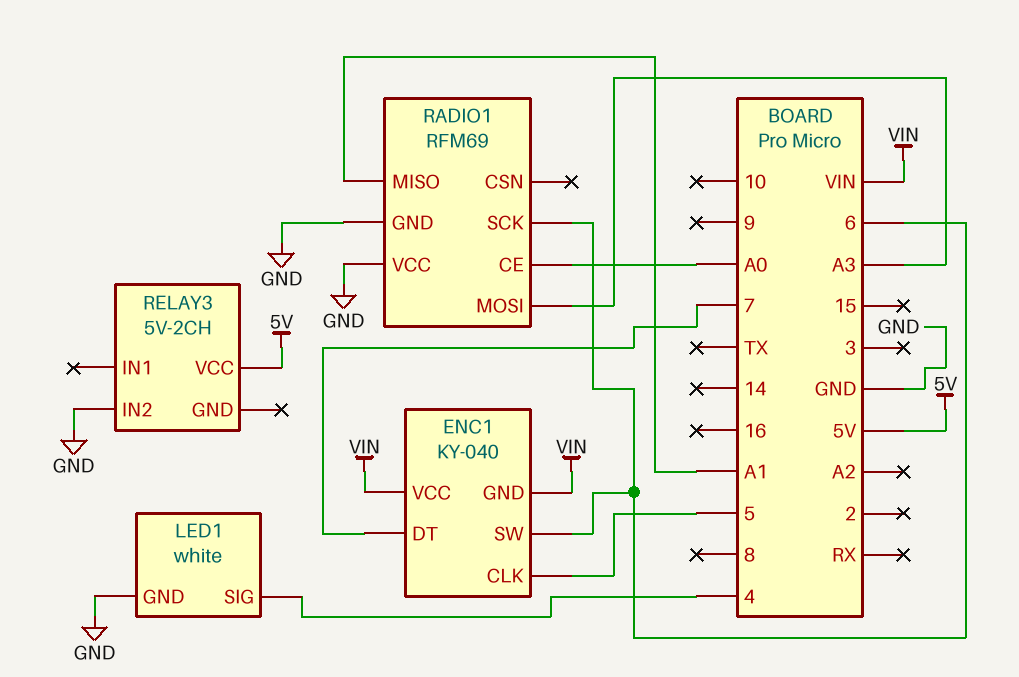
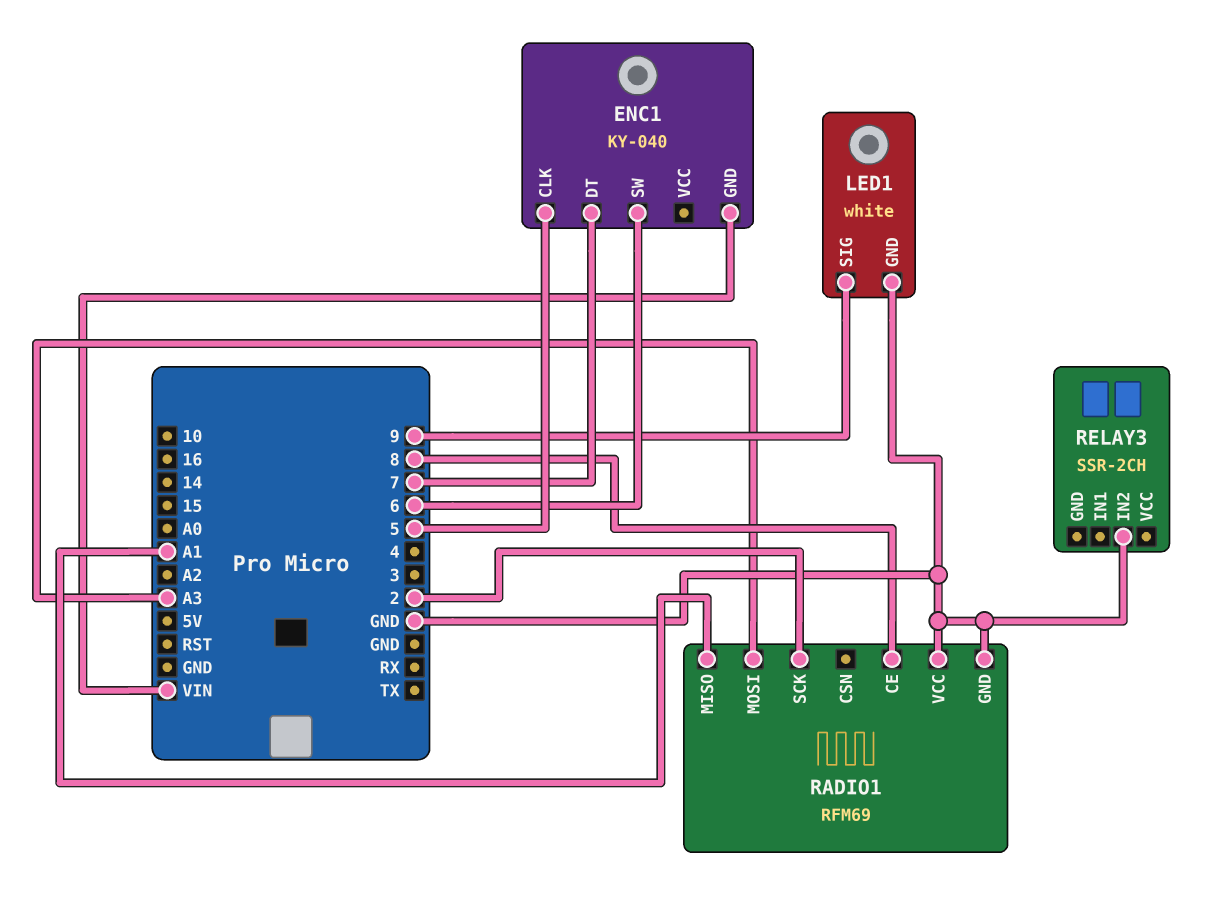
ENC1 pin VCC: VIN -> none
LED1 pin SIG: 4 -> 9
RADIO1 pin CE: A0 -> 8
RADIO1 pin SCK: 6 -> 2
RELAY3: 5V-2CH -> SSR-2CH
RELAY3 pin VCC: 5V -> none

